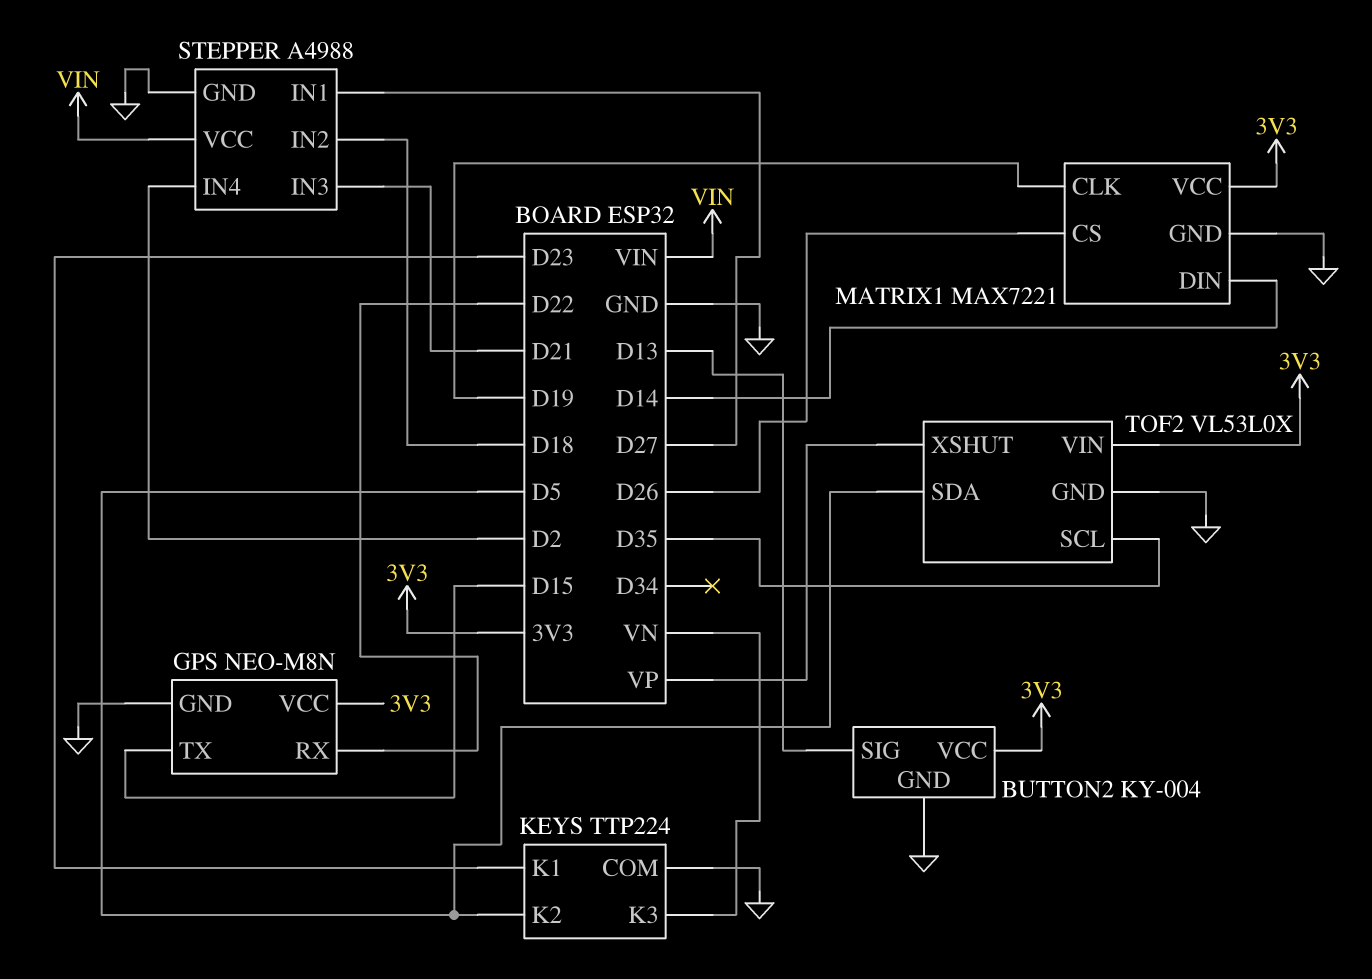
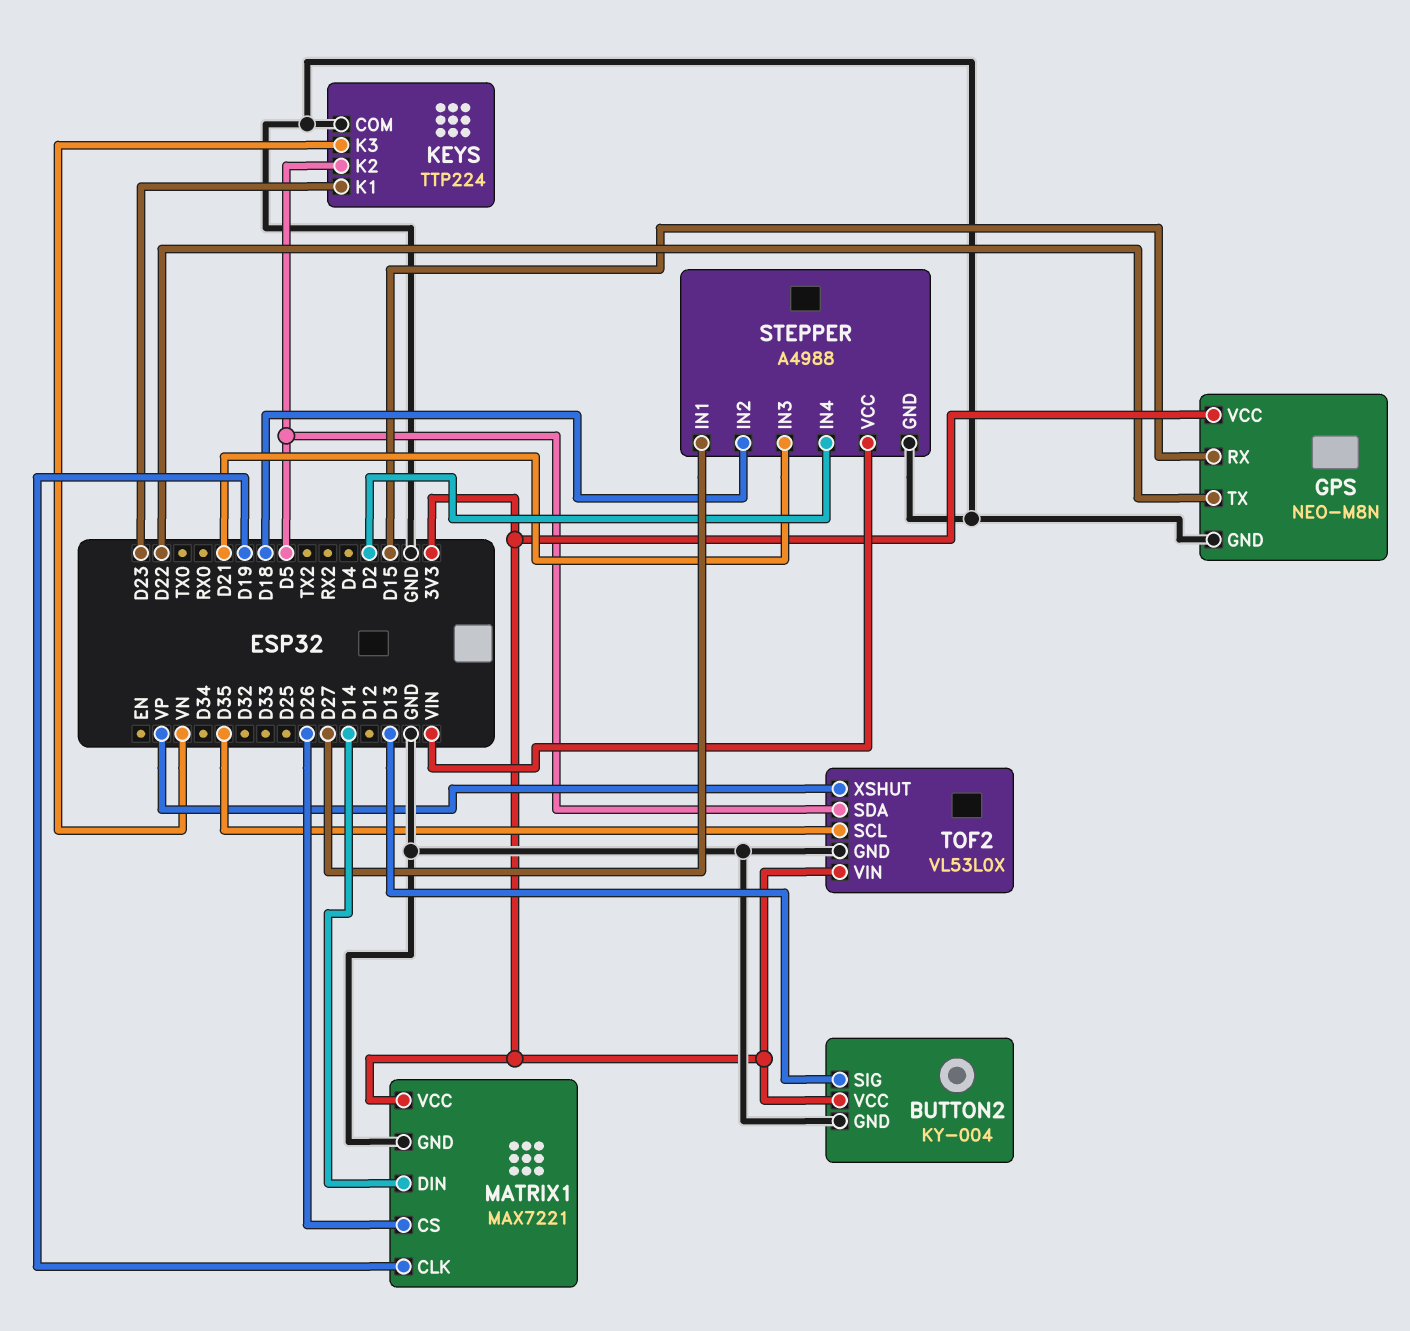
GPS pin RX: D22 -> D15
GPS pin TX: D15 -> D22

